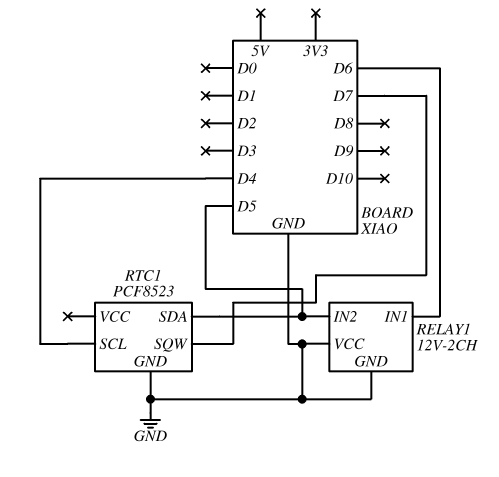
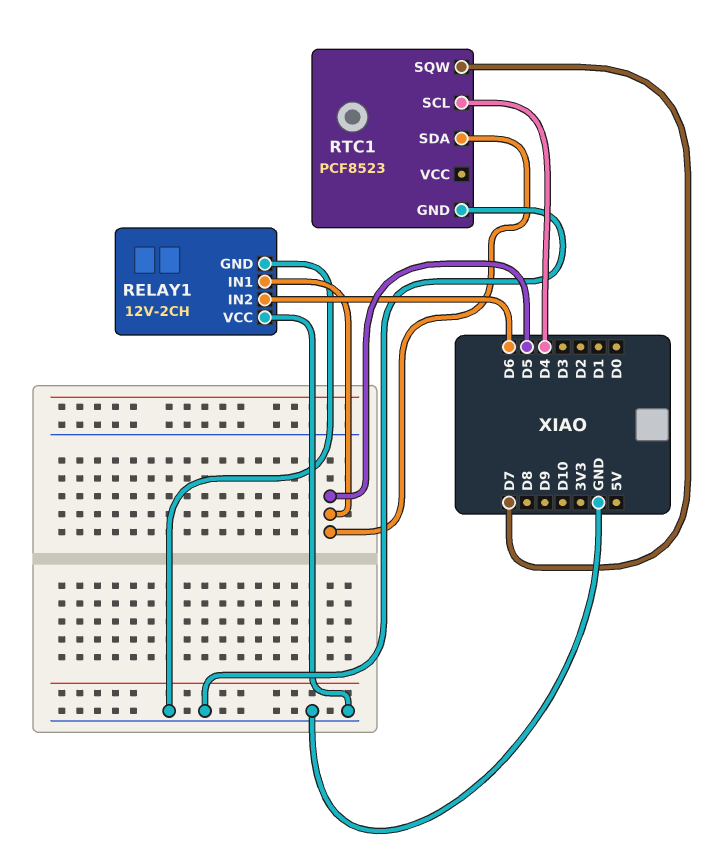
RELAY1 pin IN1: D6 -> D5
RELAY1 pin IN2: D5 -> D6

